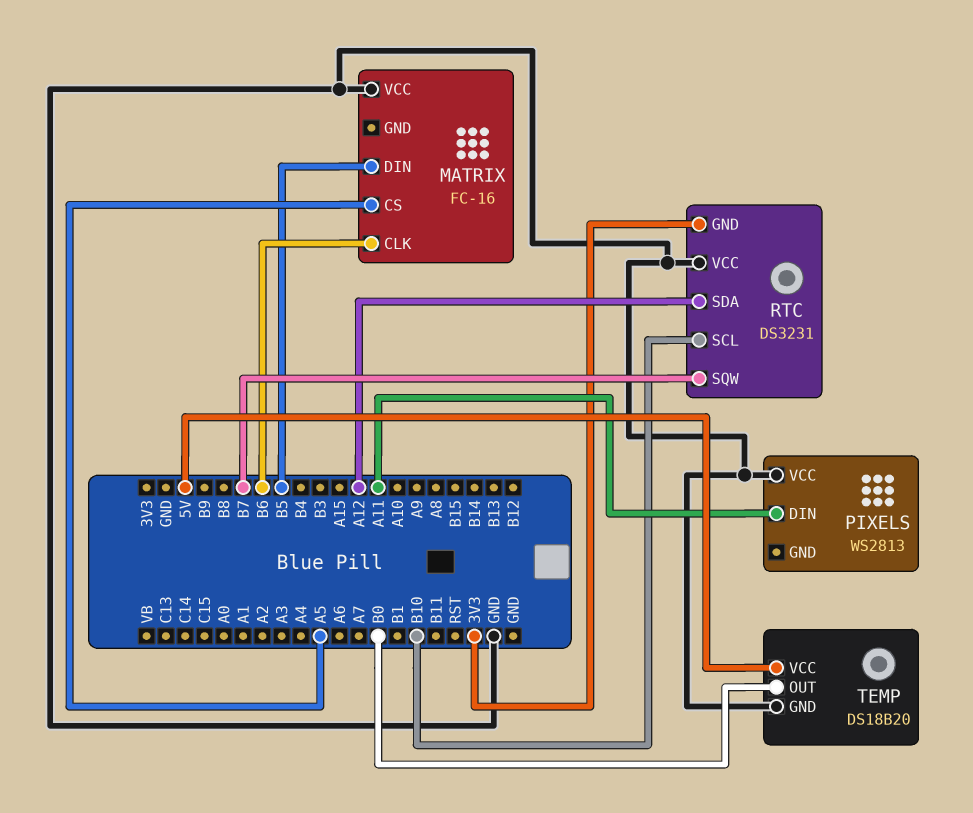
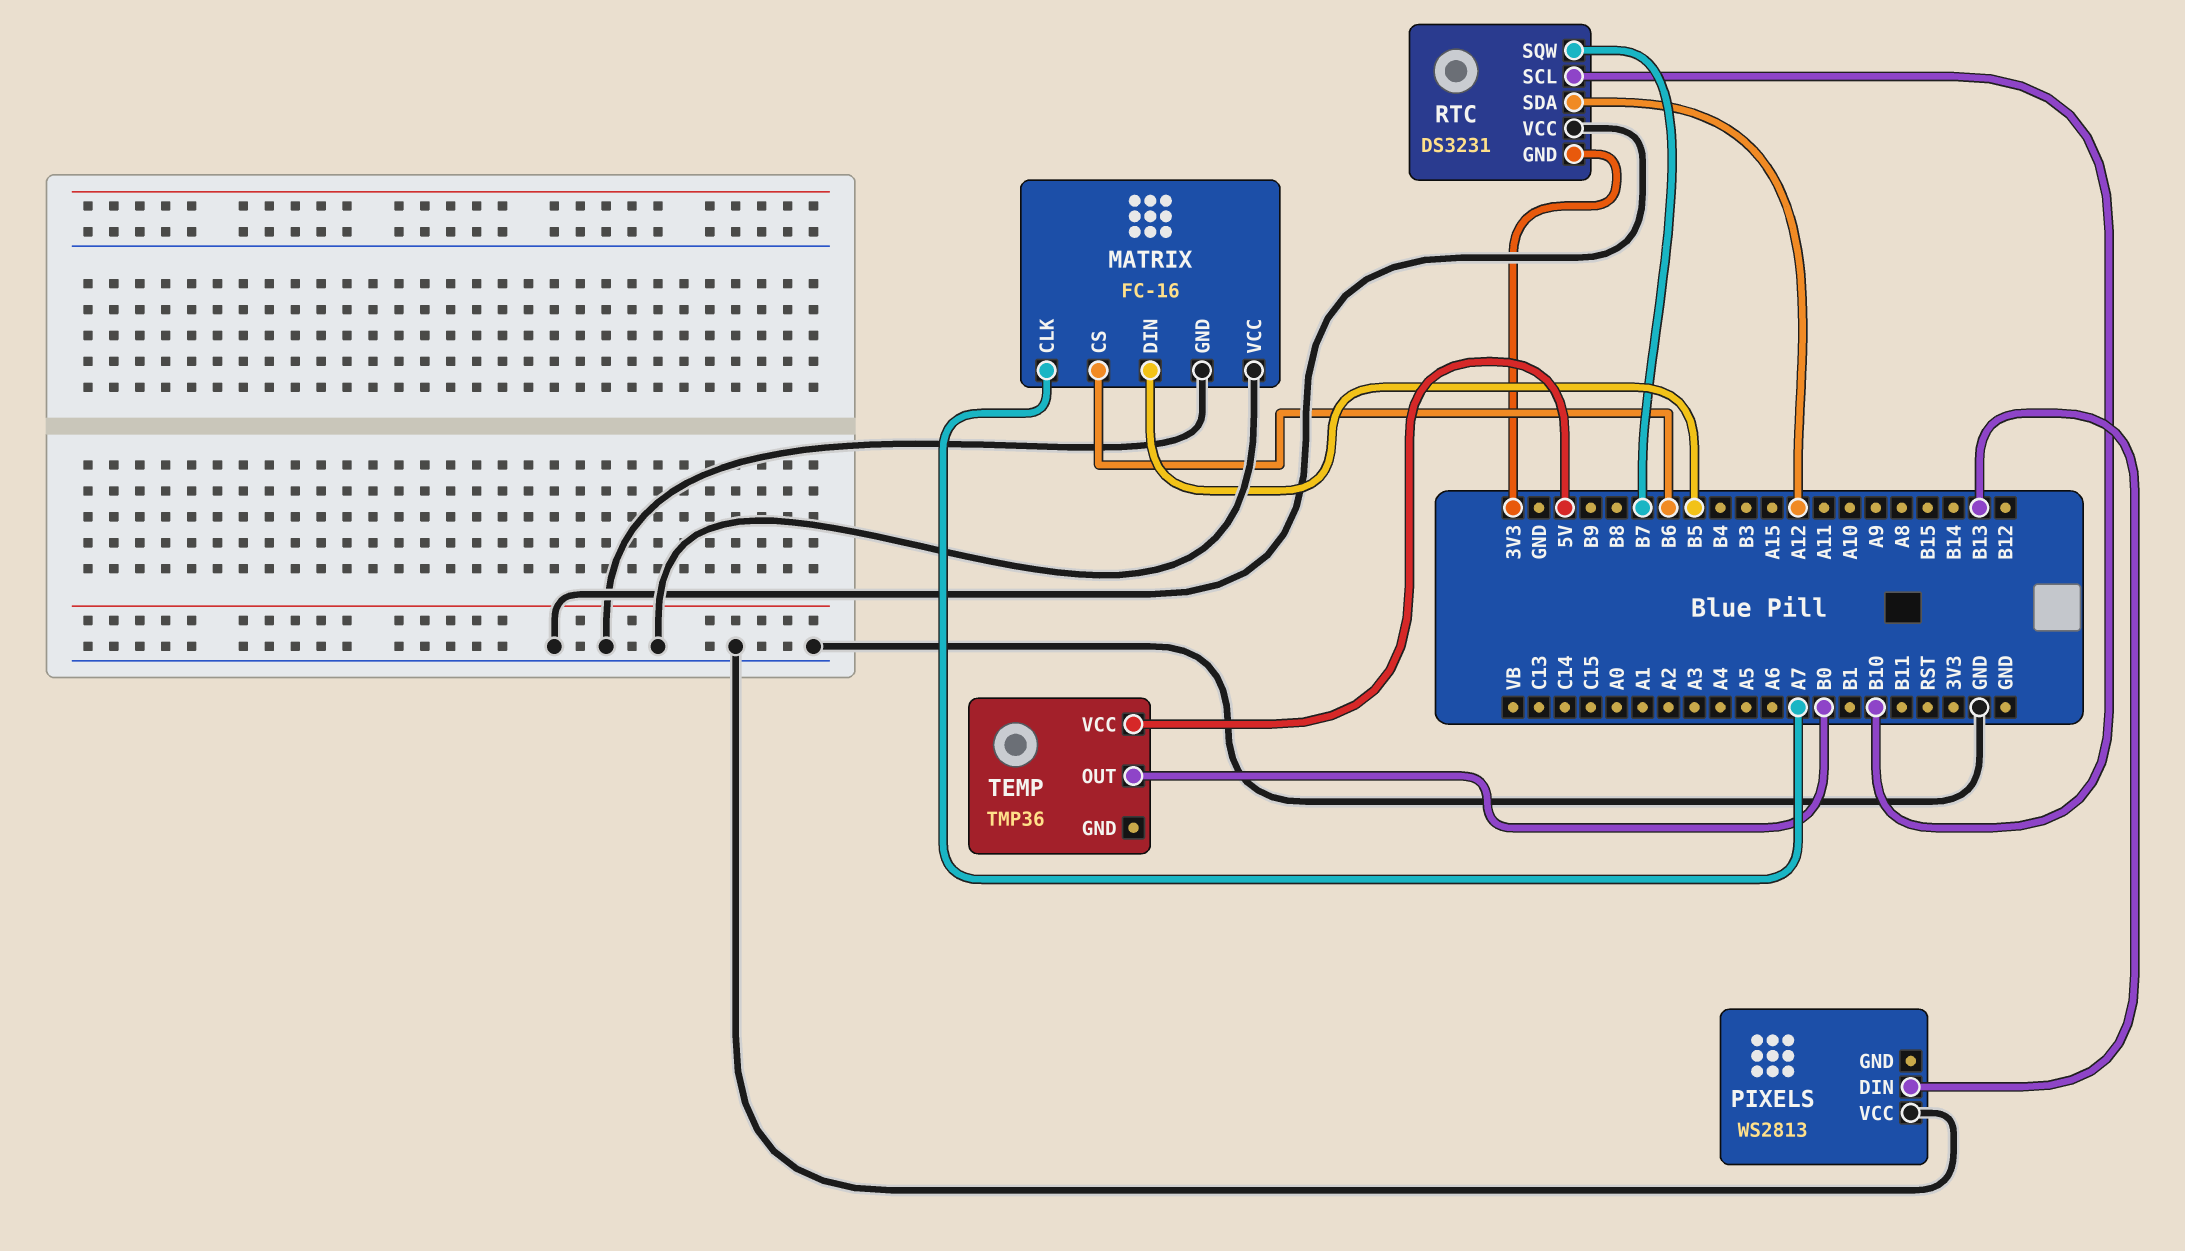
MATRIX pin CLK: B6 -> A7
MATRIX pin CS: A5 -> B6
MATRIX pin GND: none -> GND
PIXELS pin DIN: A11 -> B13
TEMP: DS18B20 -> TMP36
TEMP pin GND: GND -> none

